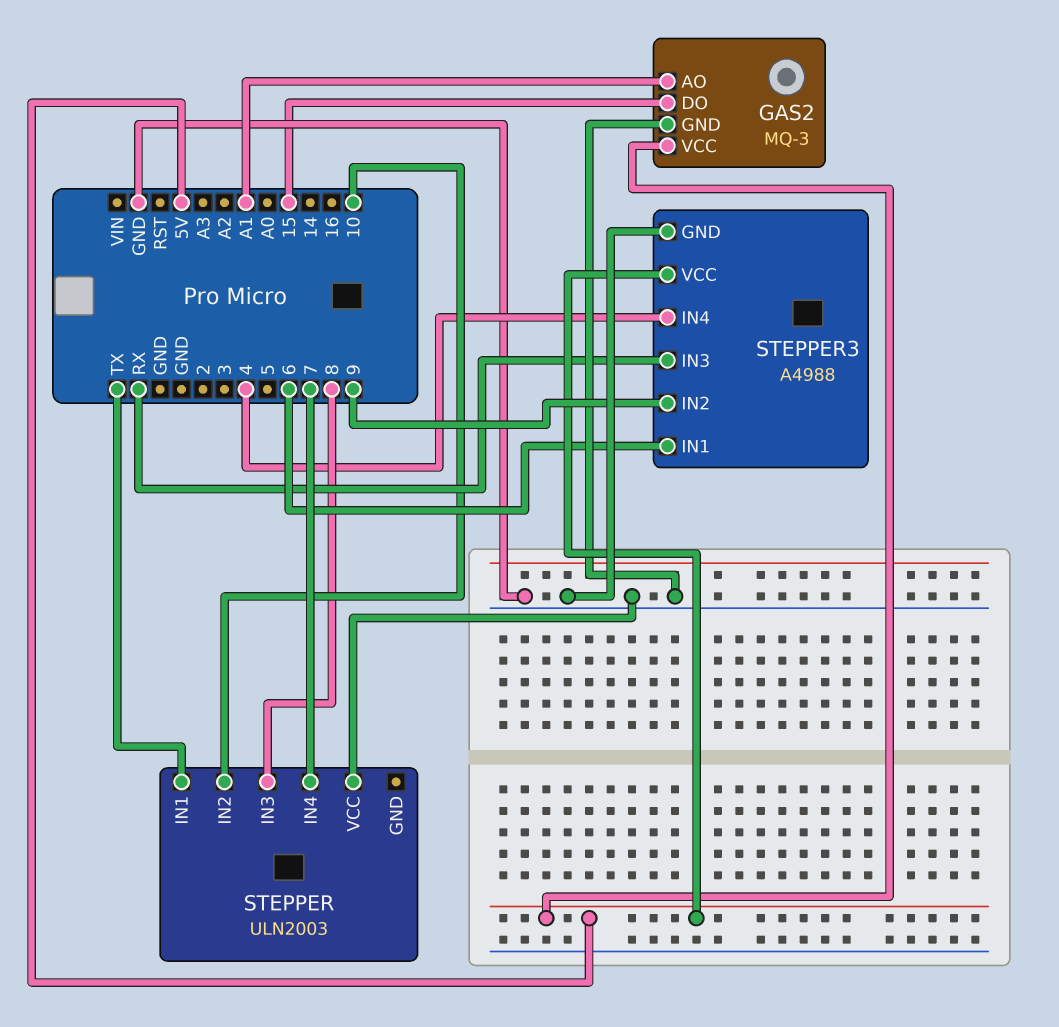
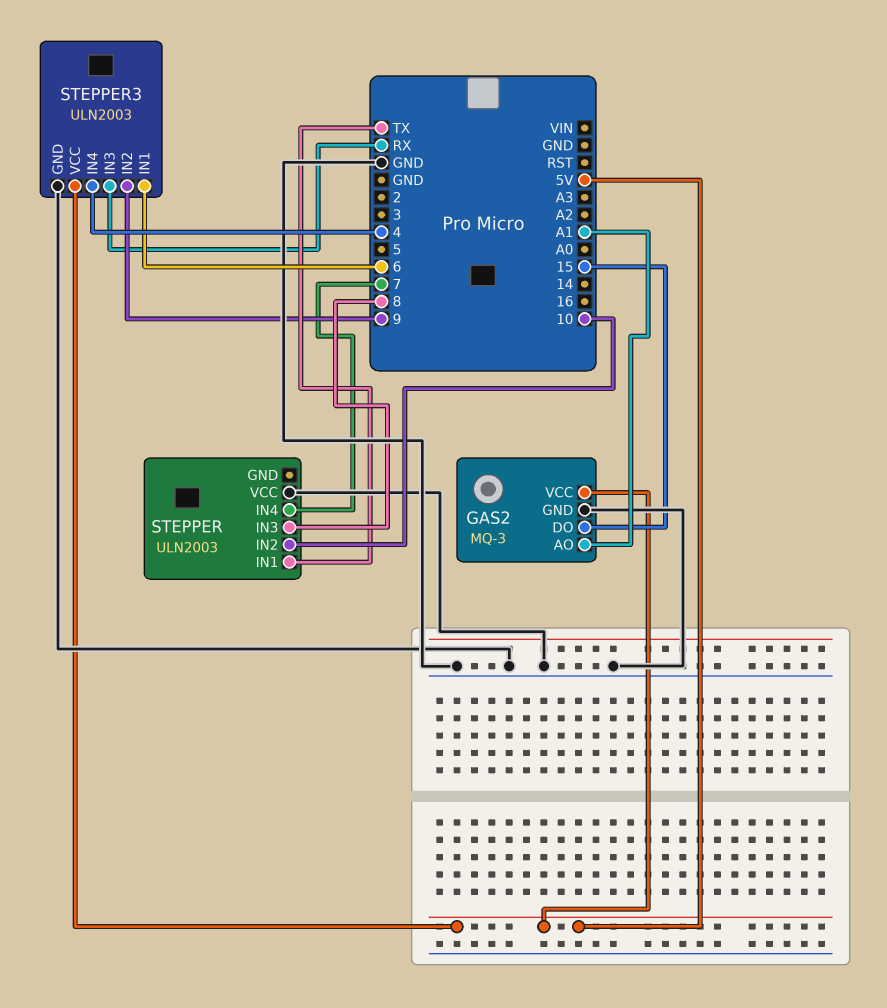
STEPPER3: A4988 -> ULN2003

